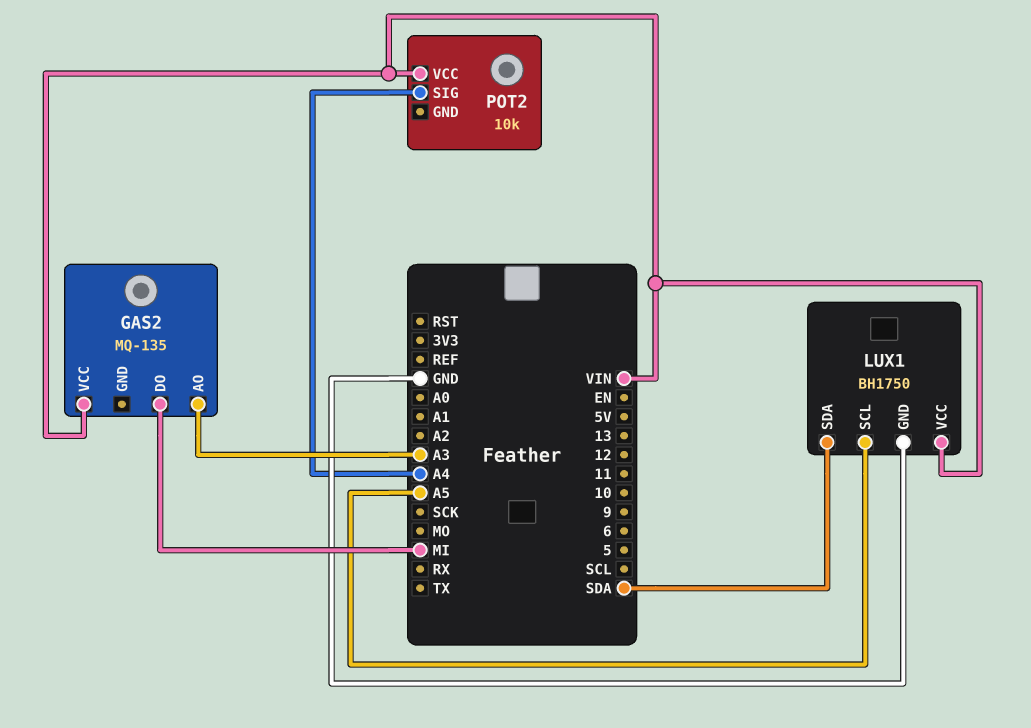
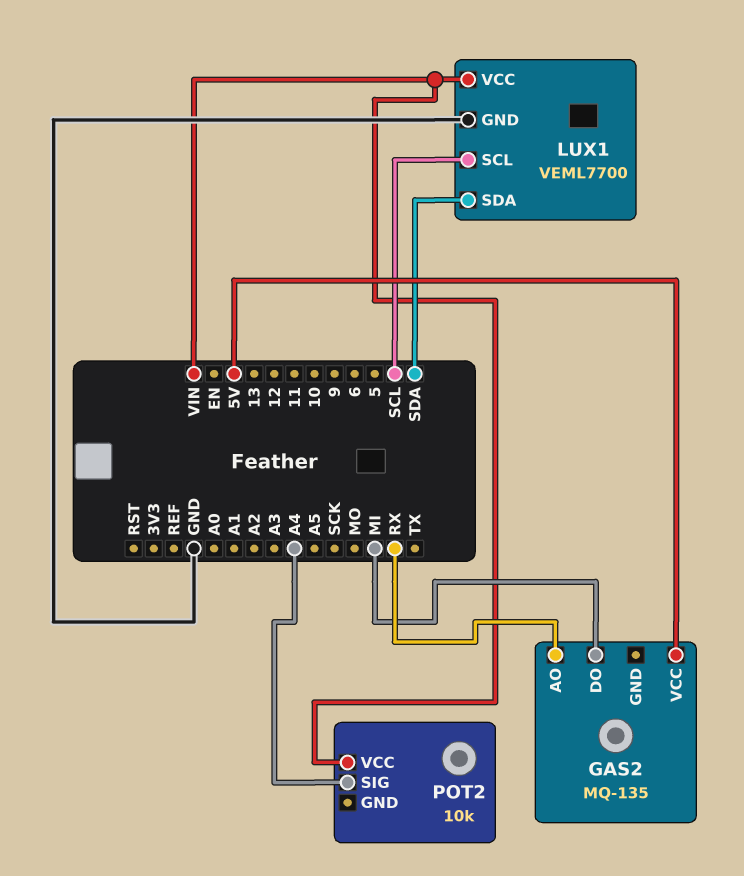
GAS2 pin AO: A3 -> RX
GAS2 pin VCC: VIN -> 5V
LUX1: BH1750 -> VEML7700
LUX1 pin SCL: A5 -> SCL

